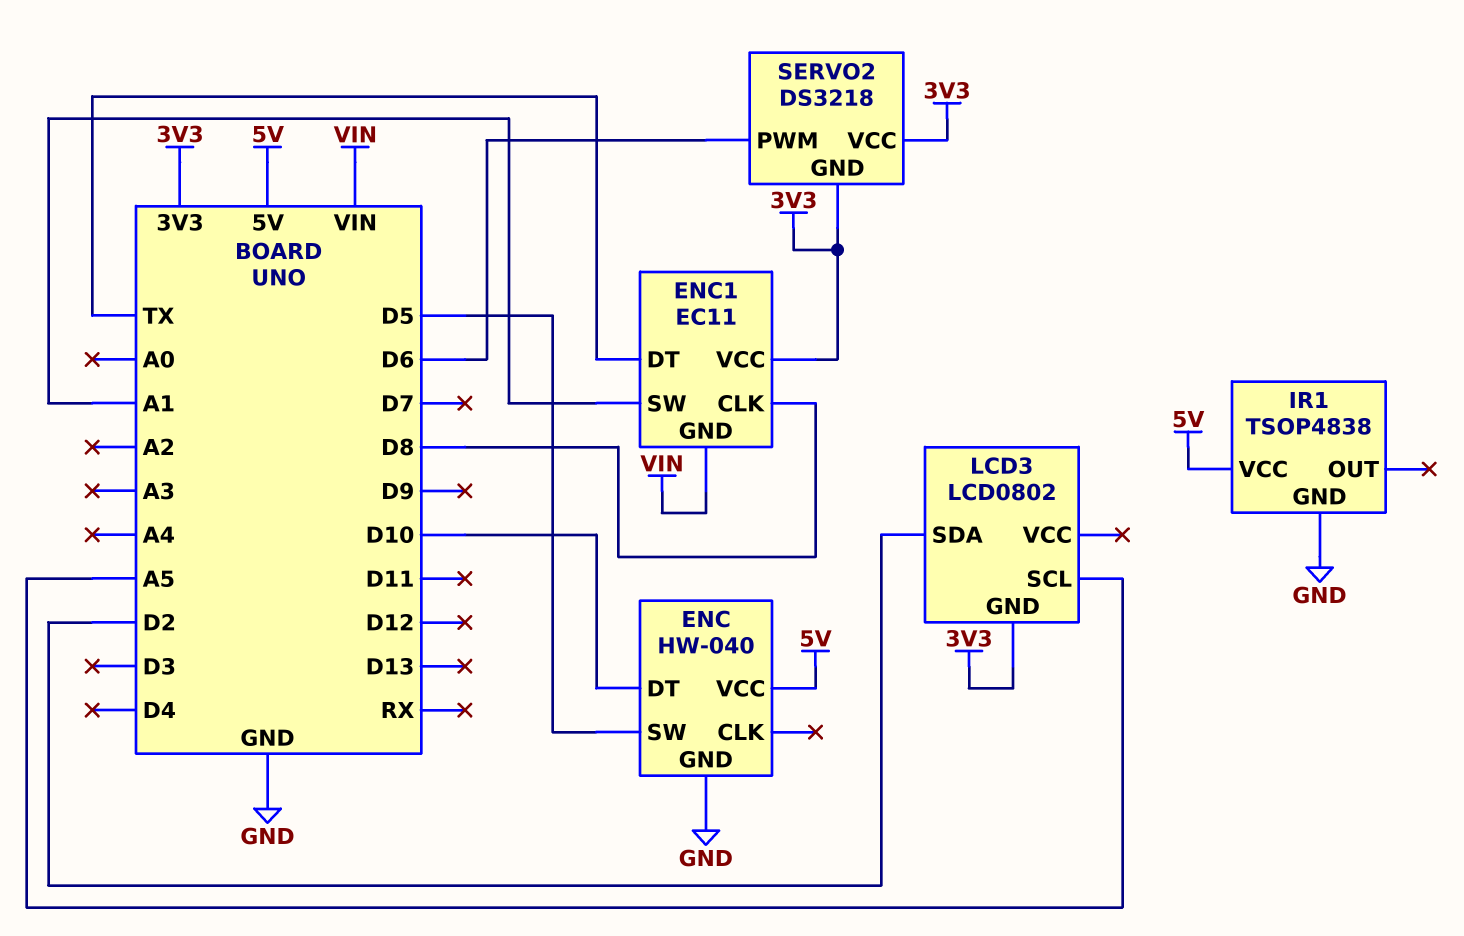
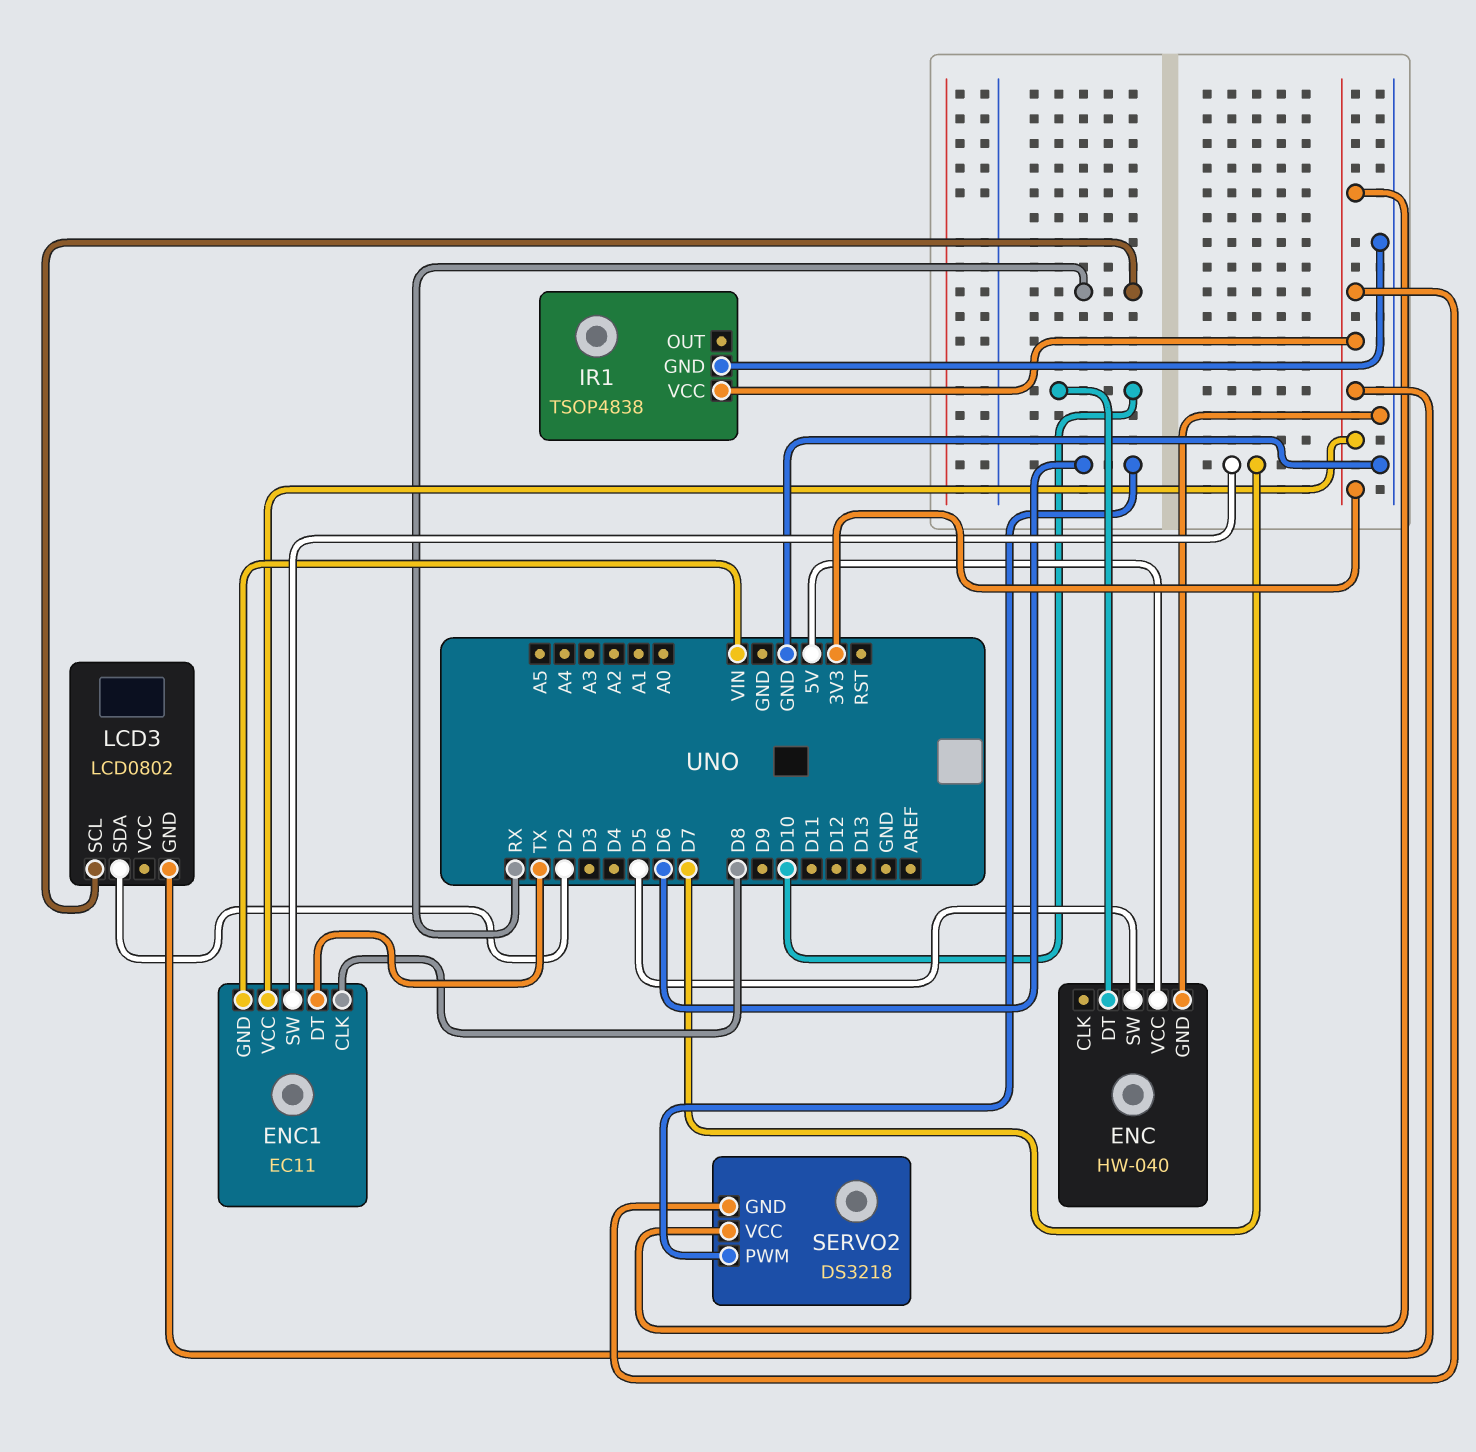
ENC1 pin SW: A1 -> D7
IR1 pin VCC: 5V -> 3V3
LCD3 pin SCL: A5 -> RX

